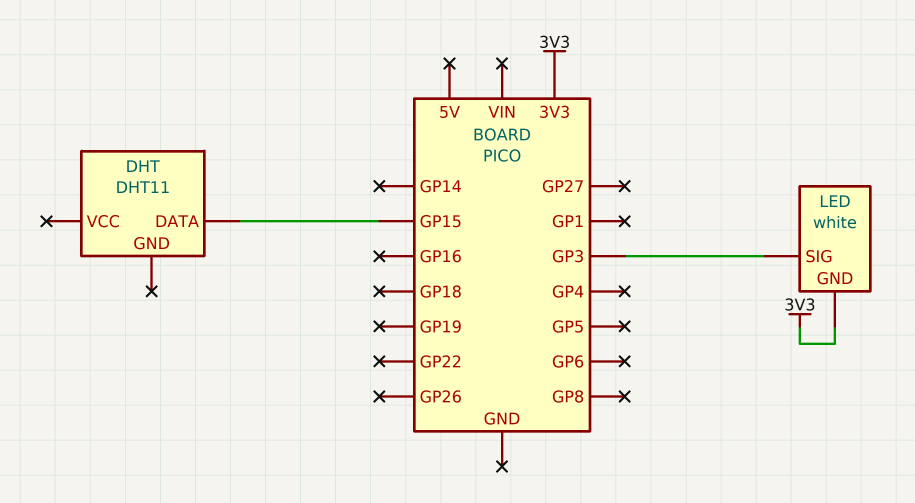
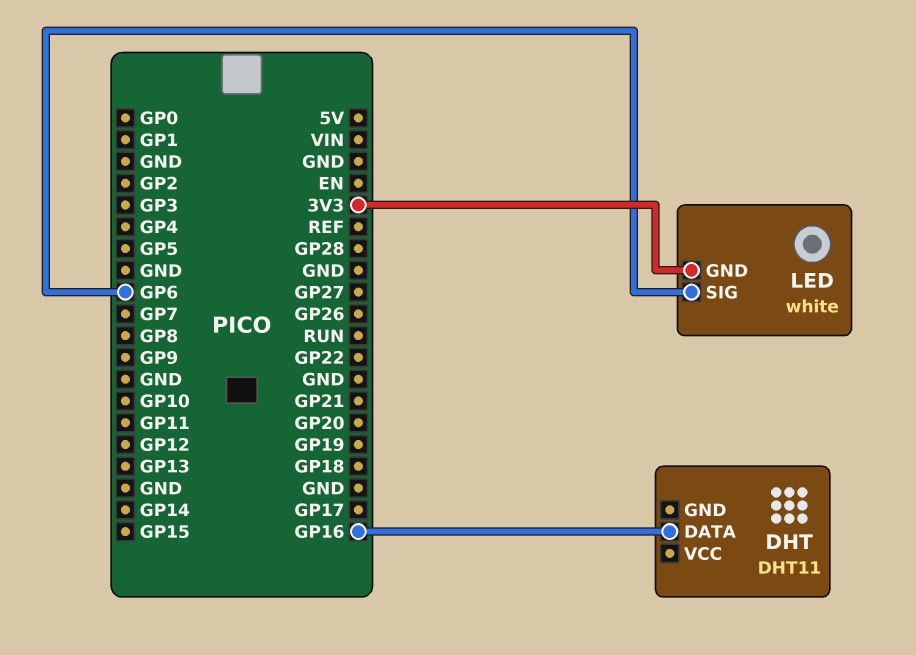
DHT pin DATA: GP15 -> GP16
LED pin SIG: GP3 -> GP6

